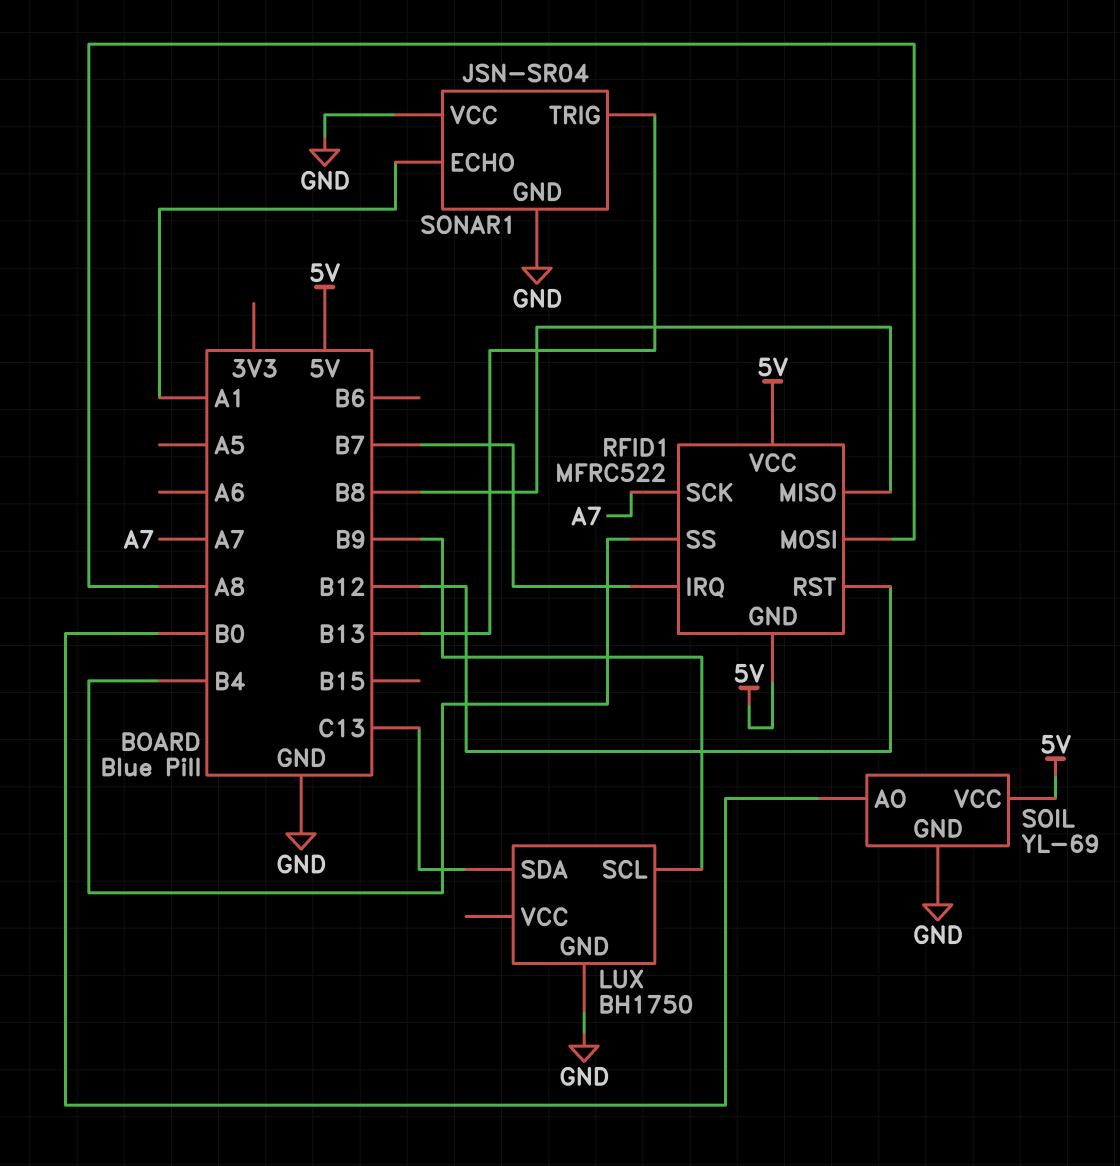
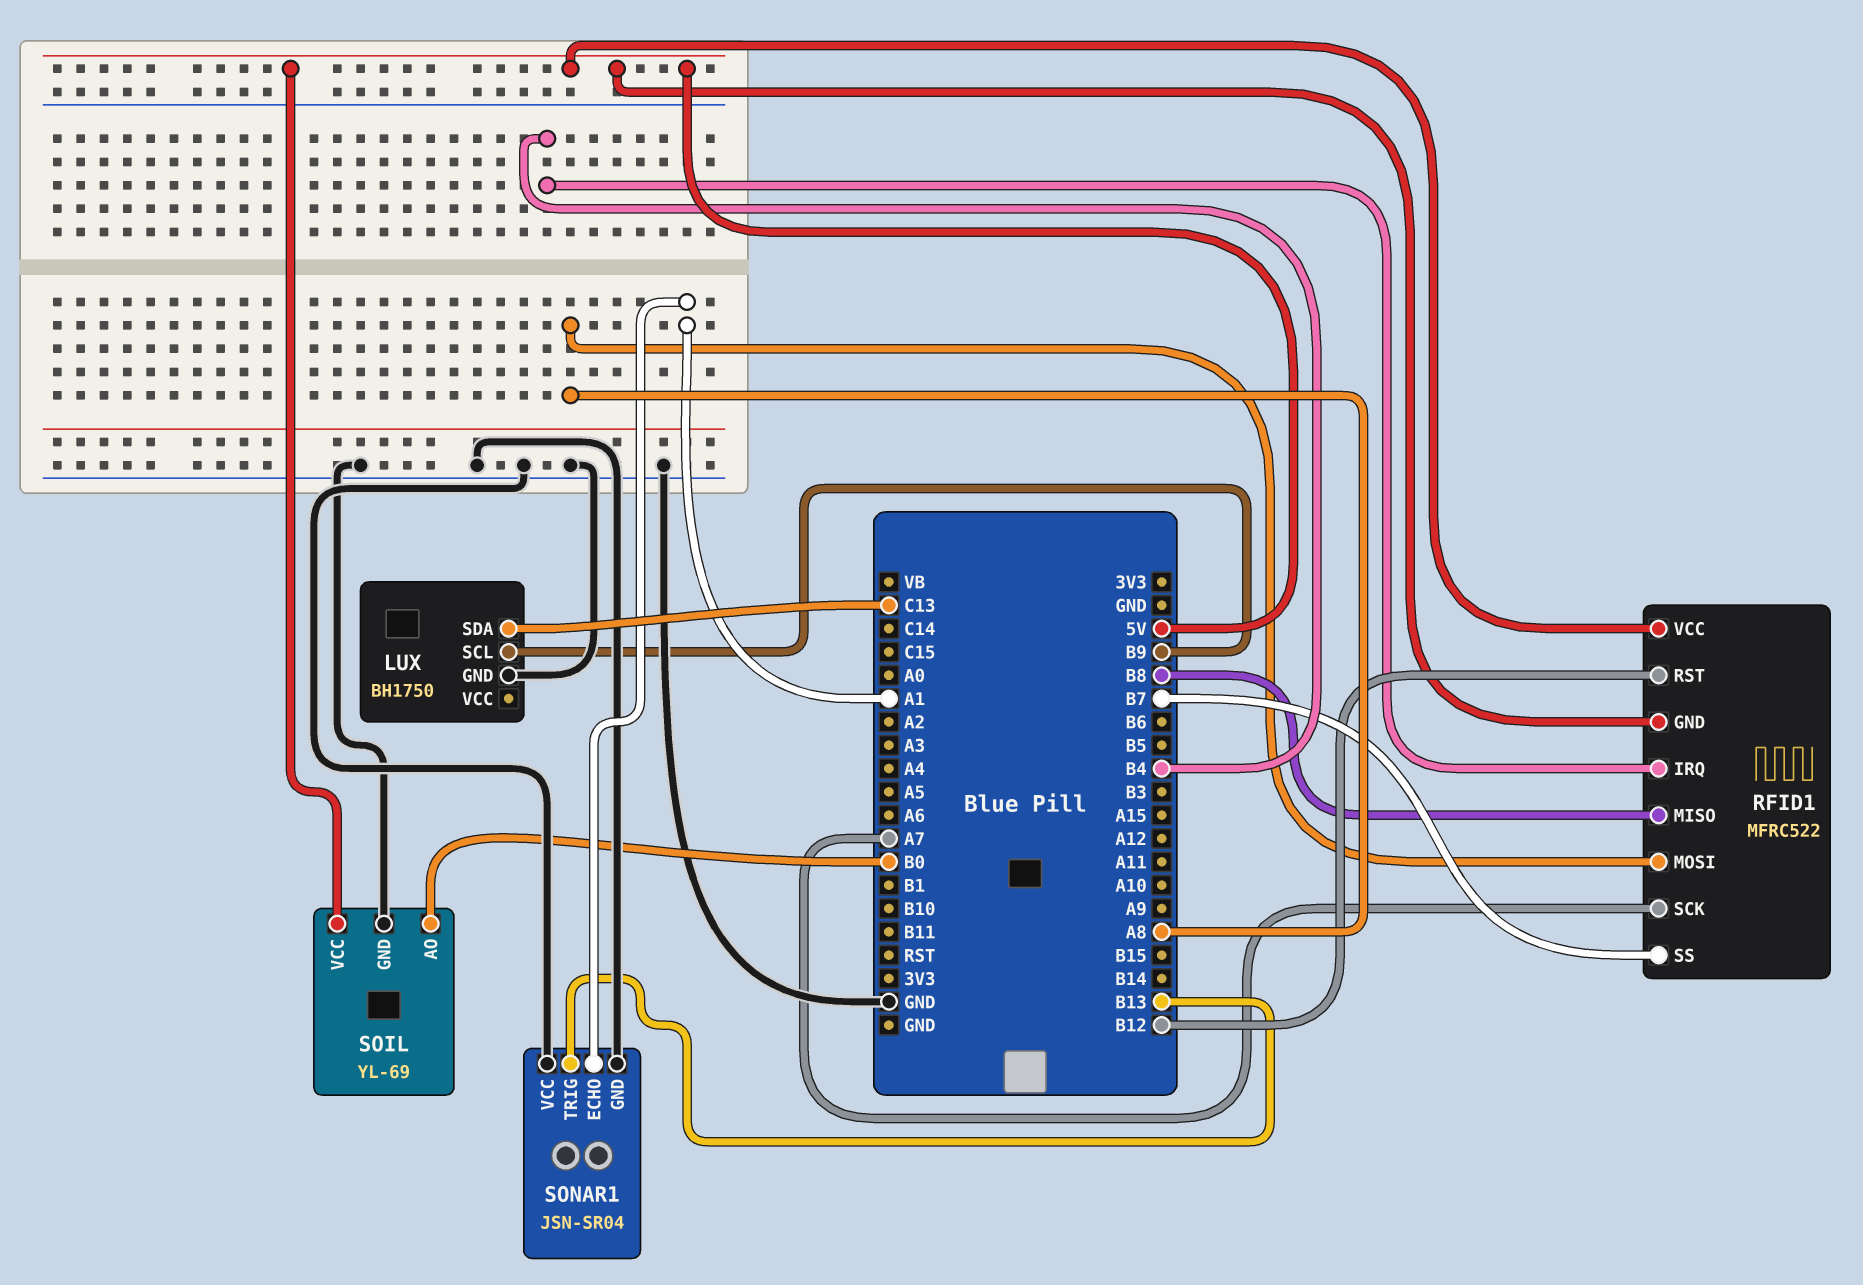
RFID1 pin IRQ: B7 -> B4
RFID1 pin SS: B4 -> B7

